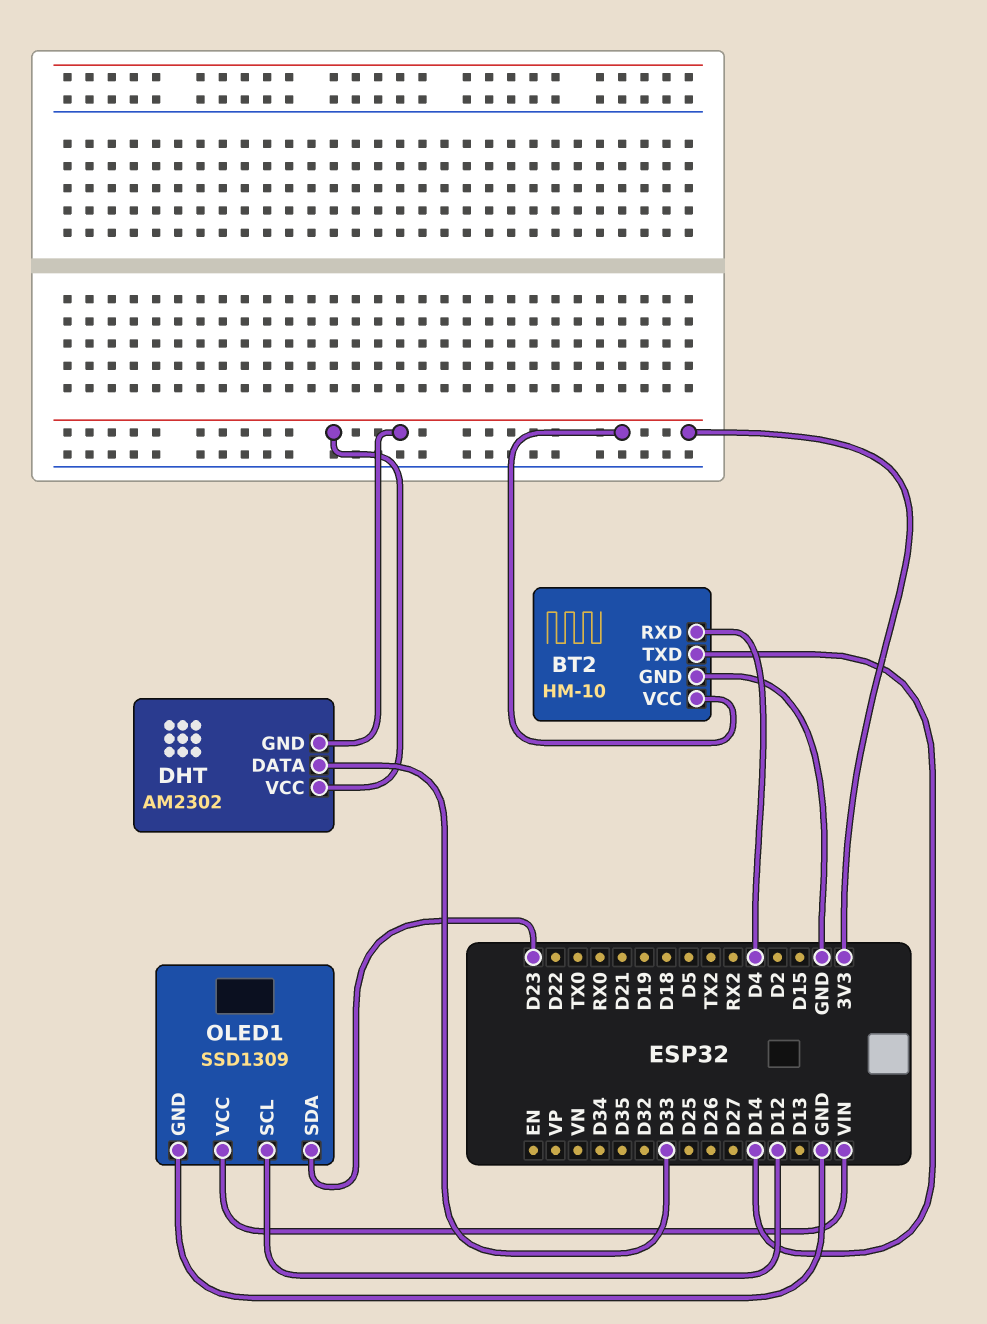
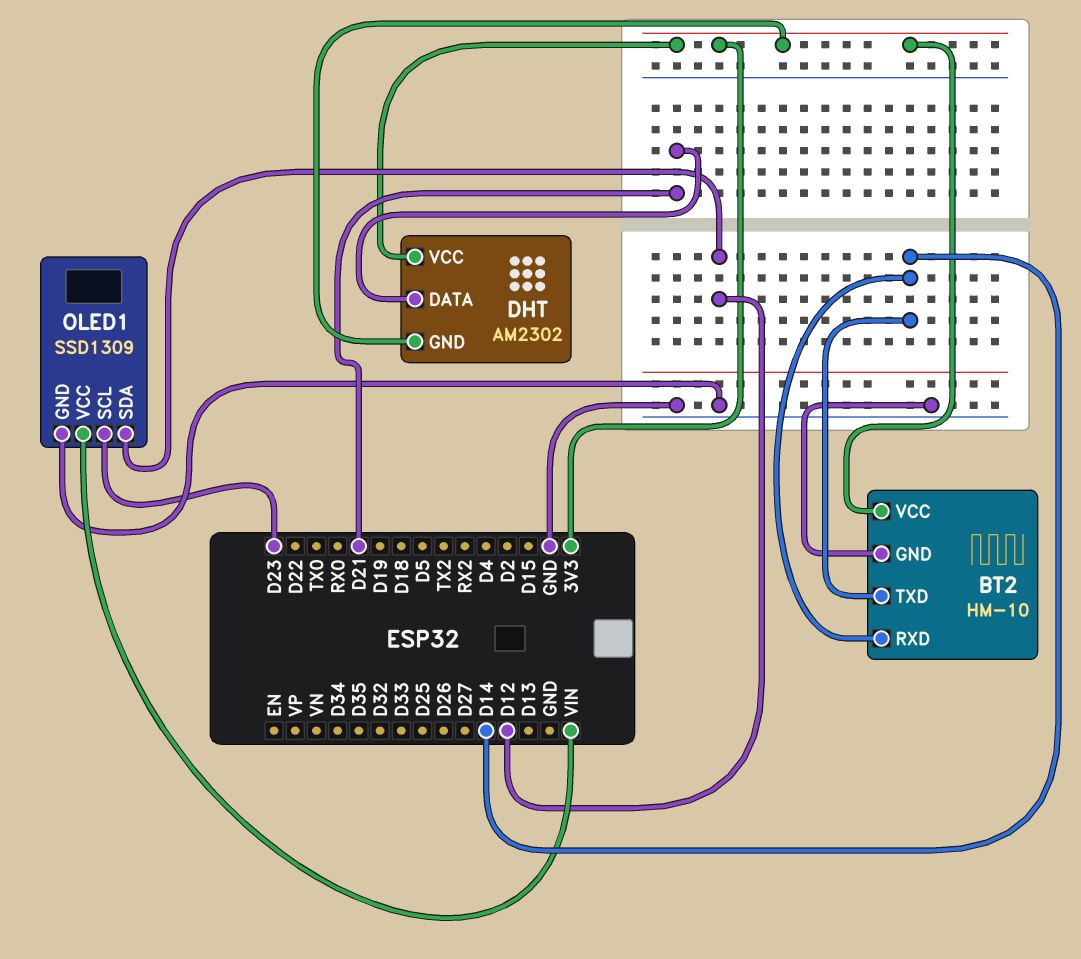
BT2 pin RXD: D4 -> D14
DHT pin DATA: D33 -> D21
OLED1 pin SCL: D12 -> D23
OLED1 pin SDA: D23 -> D12

